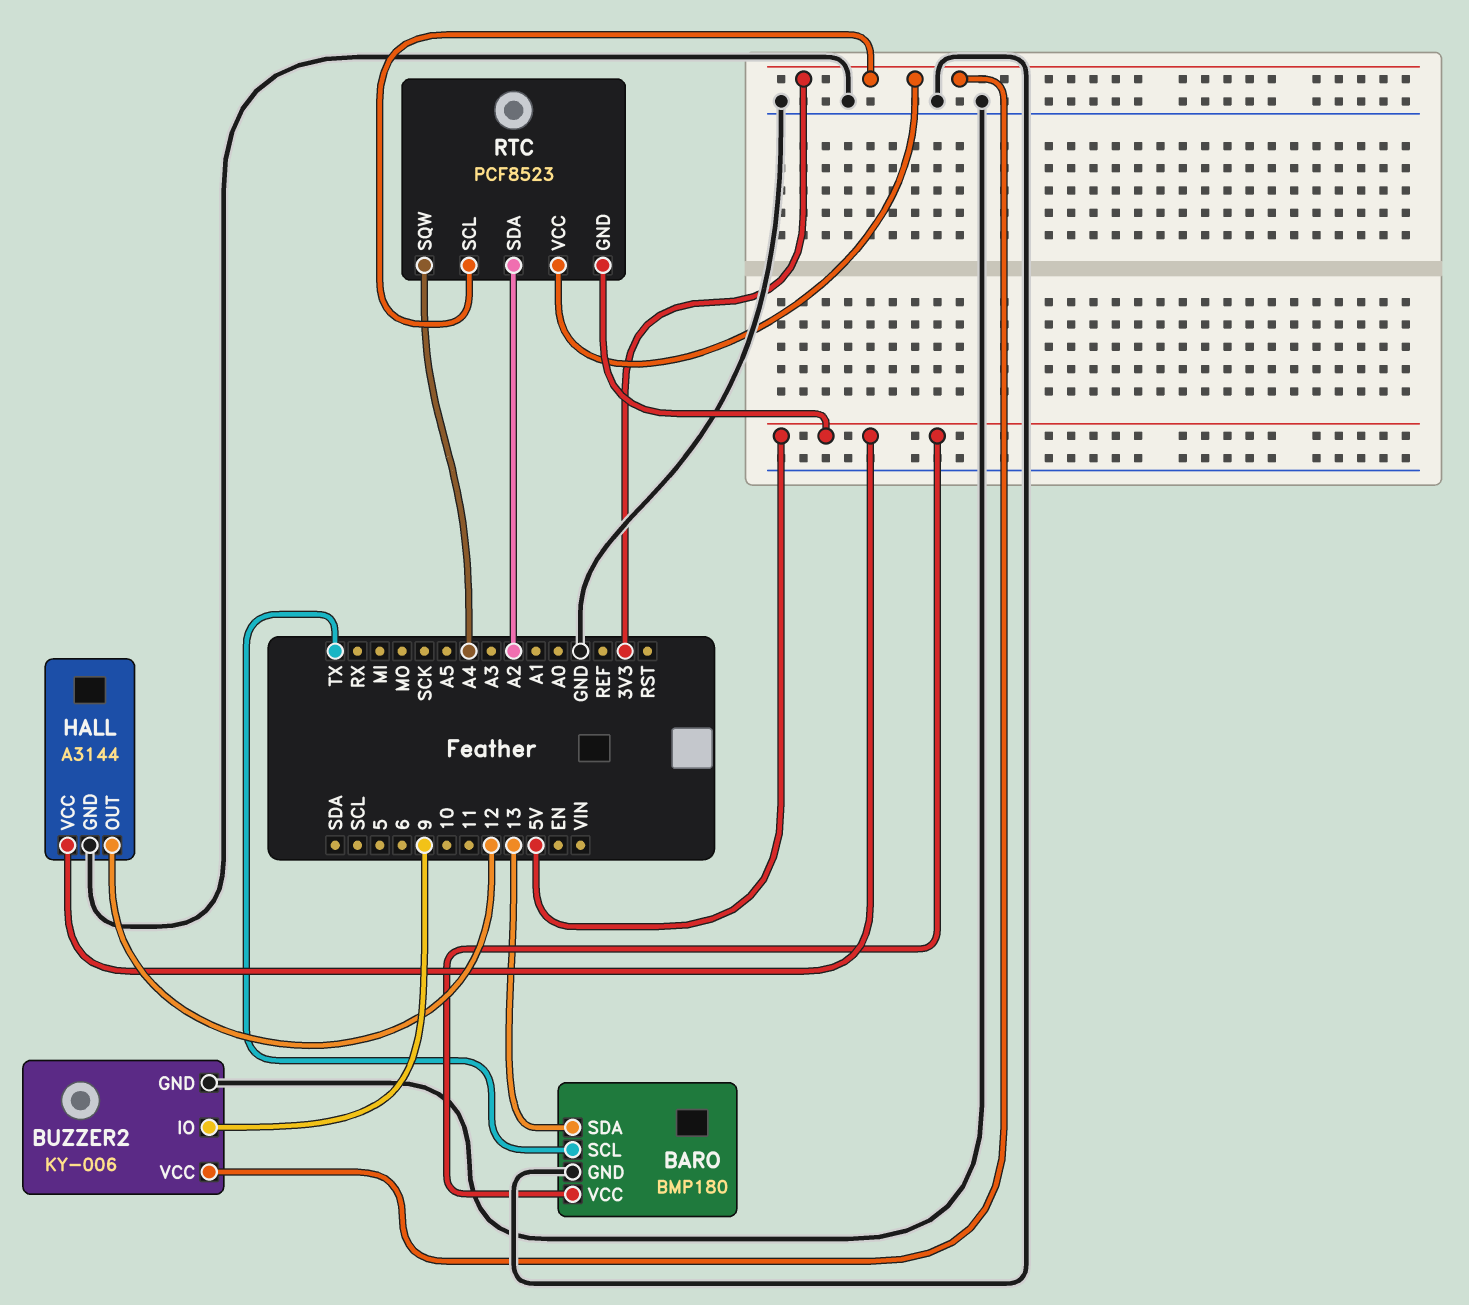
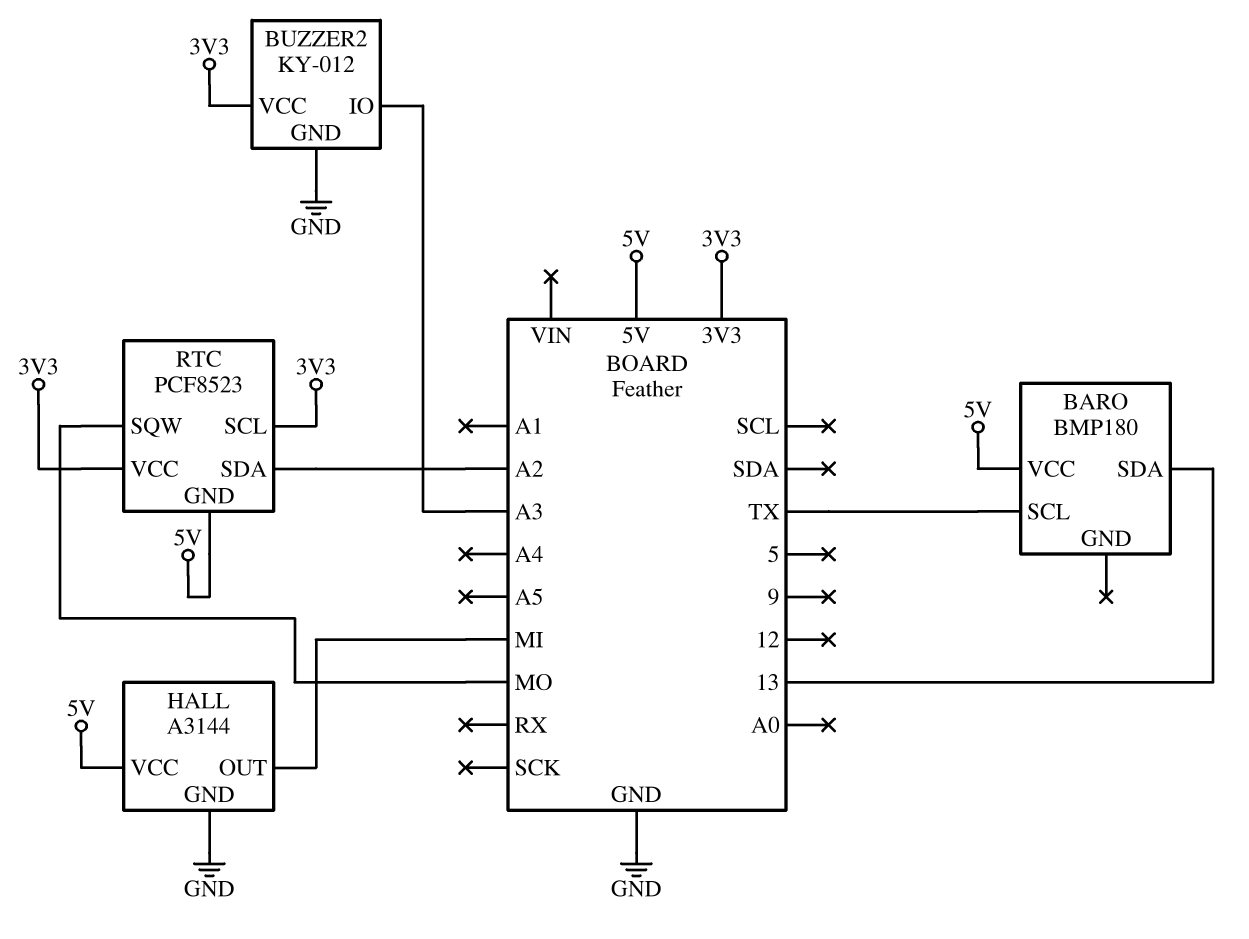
BARO pin GND: GND -> none
BUZZER2: KY-006 -> KY-012
BUZZER2 pin IO: 9 -> A3
HALL pin OUT: 12 -> MI
RTC pin SQW: A4 -> MO

